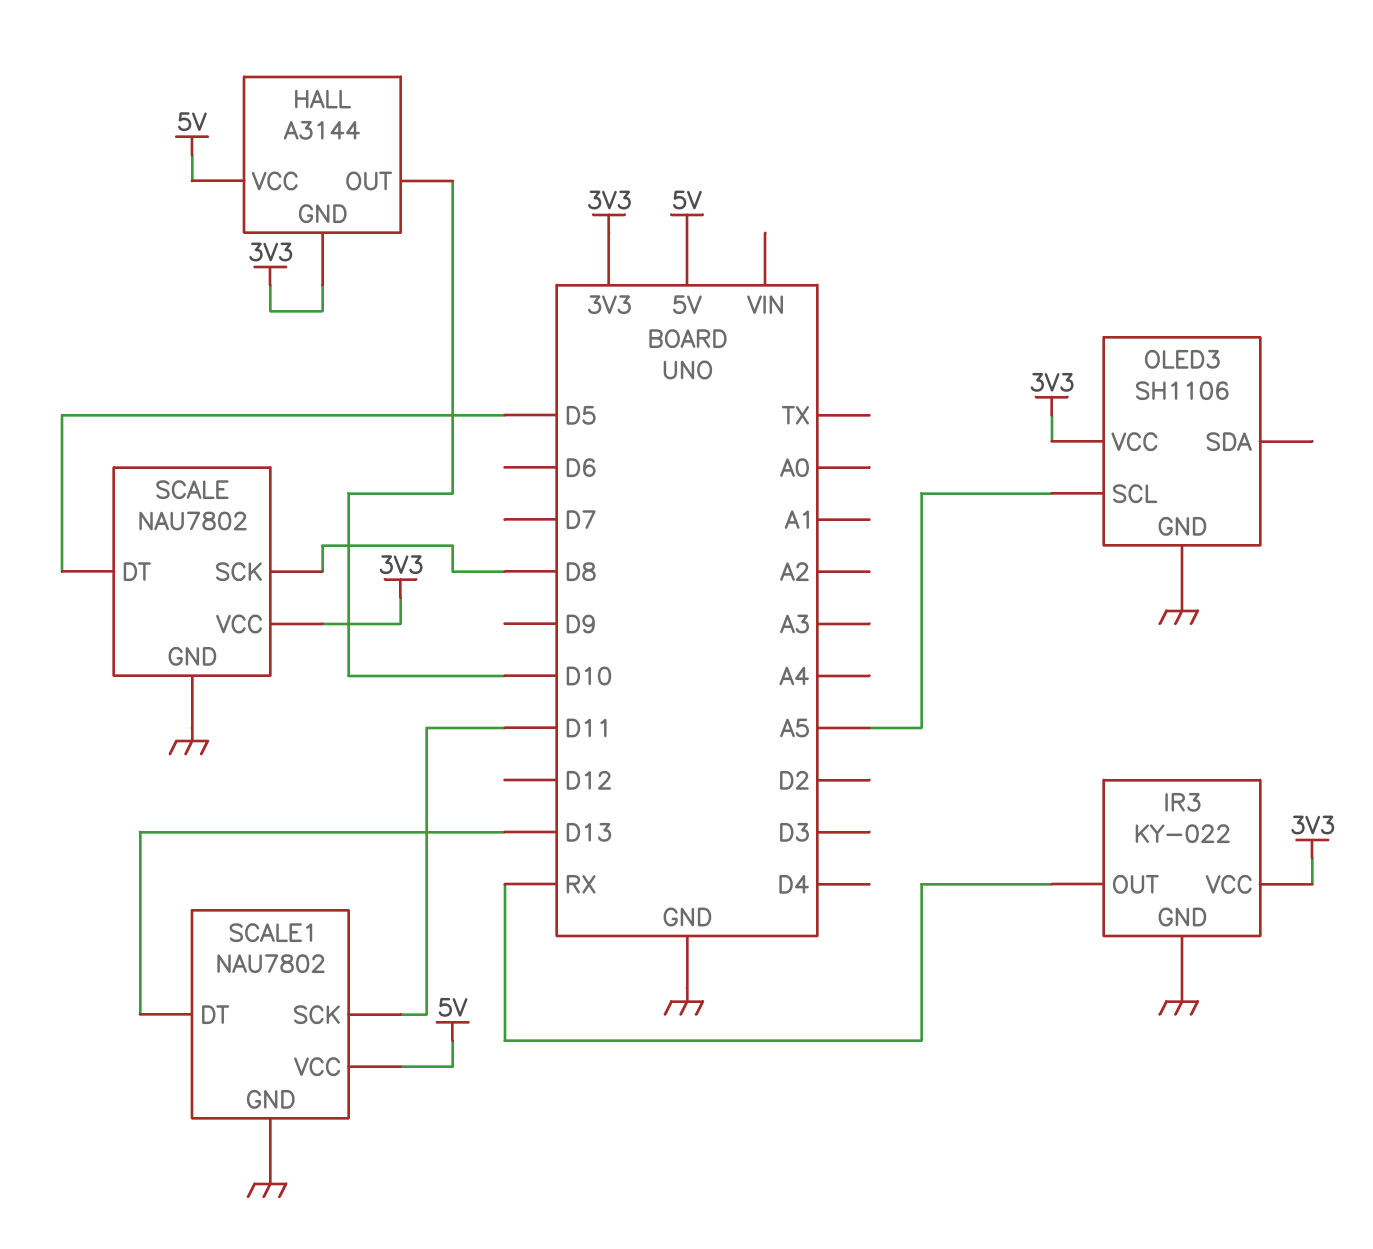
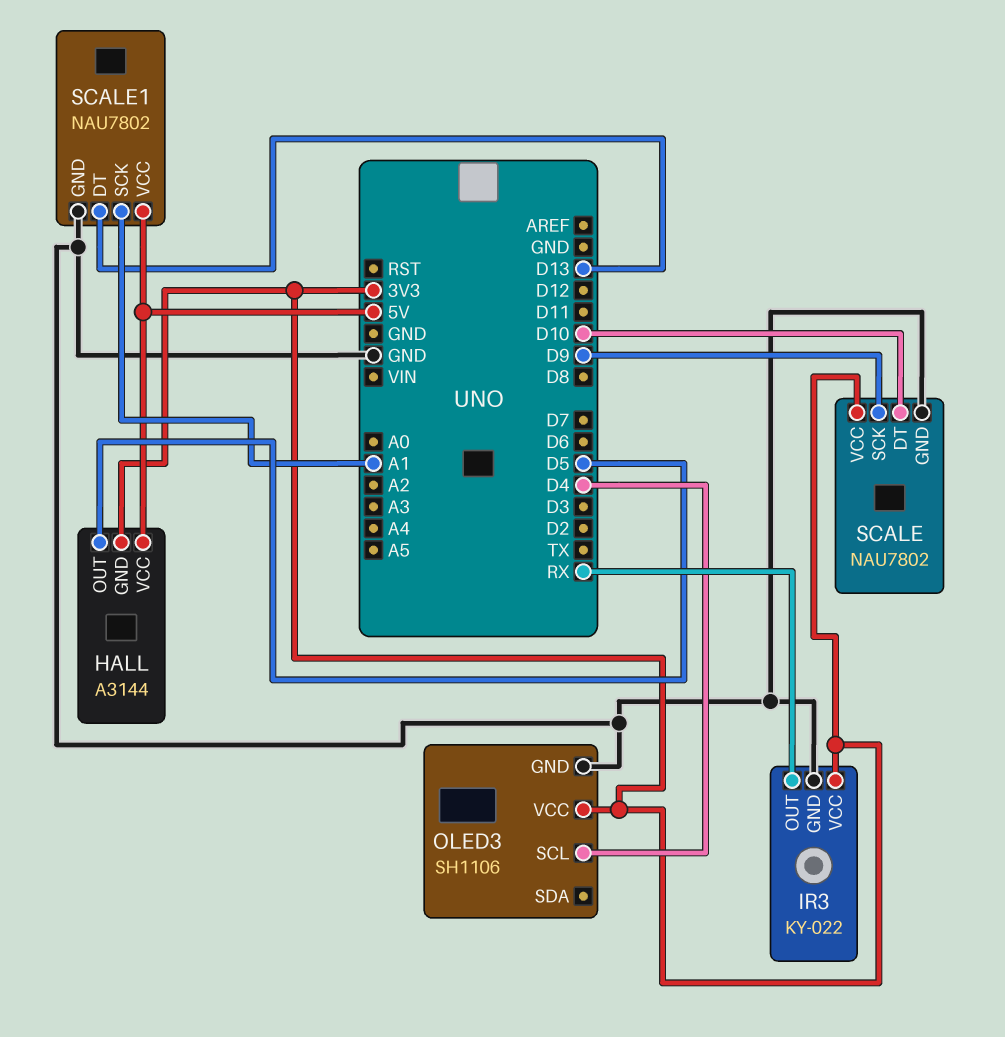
HALL pin OUT: D10 -> D5
OLED3 pin SCL: A5 -> D4
SCALE pin DT: D5 -> D10
SCALE pin SCK: D8 -> D9
SCALE1 pin SCK: D11 -> A1

